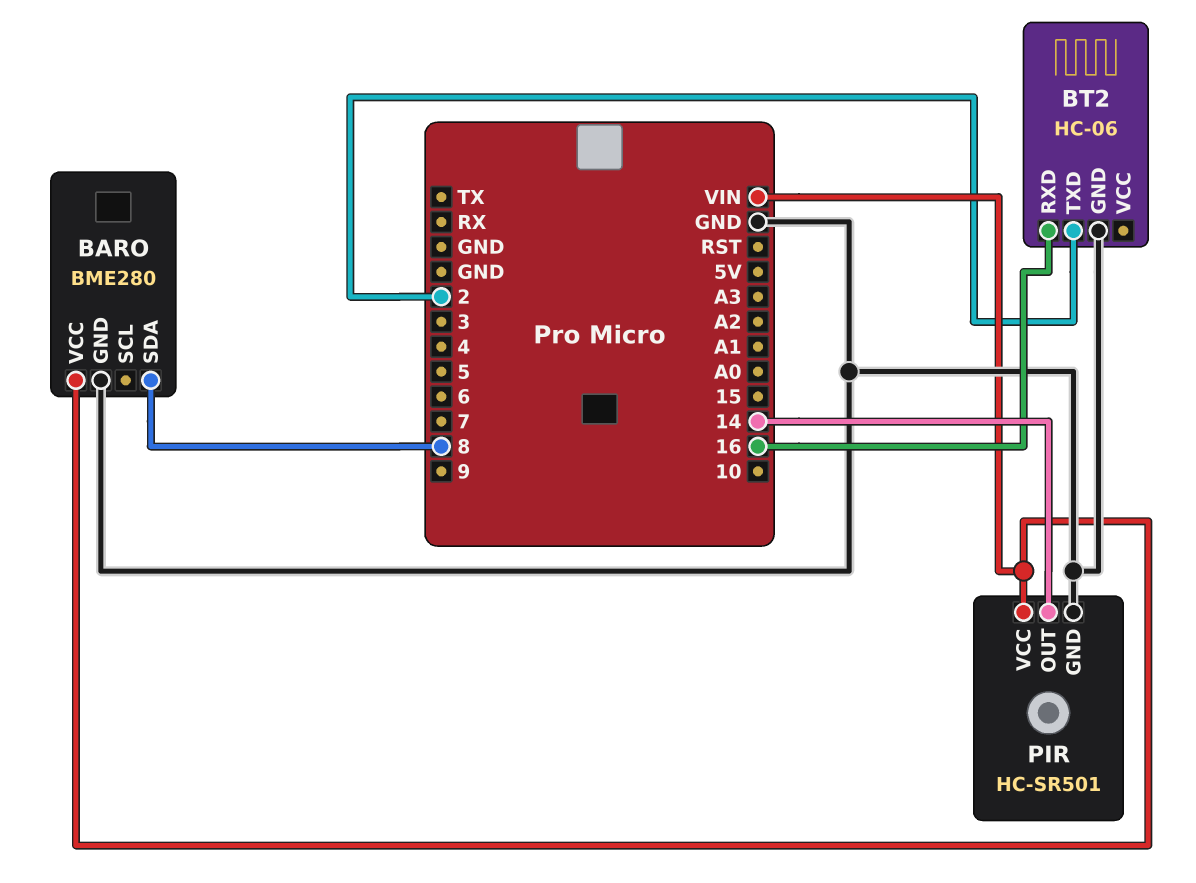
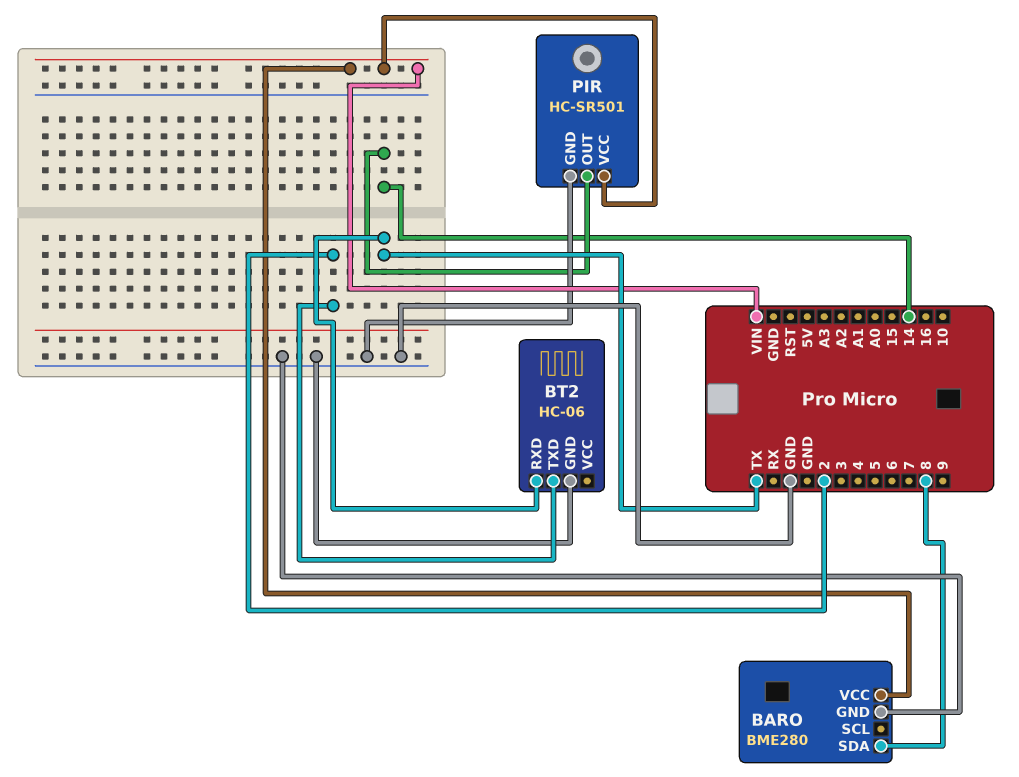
BT2 pin RXD: 16 -> TX

